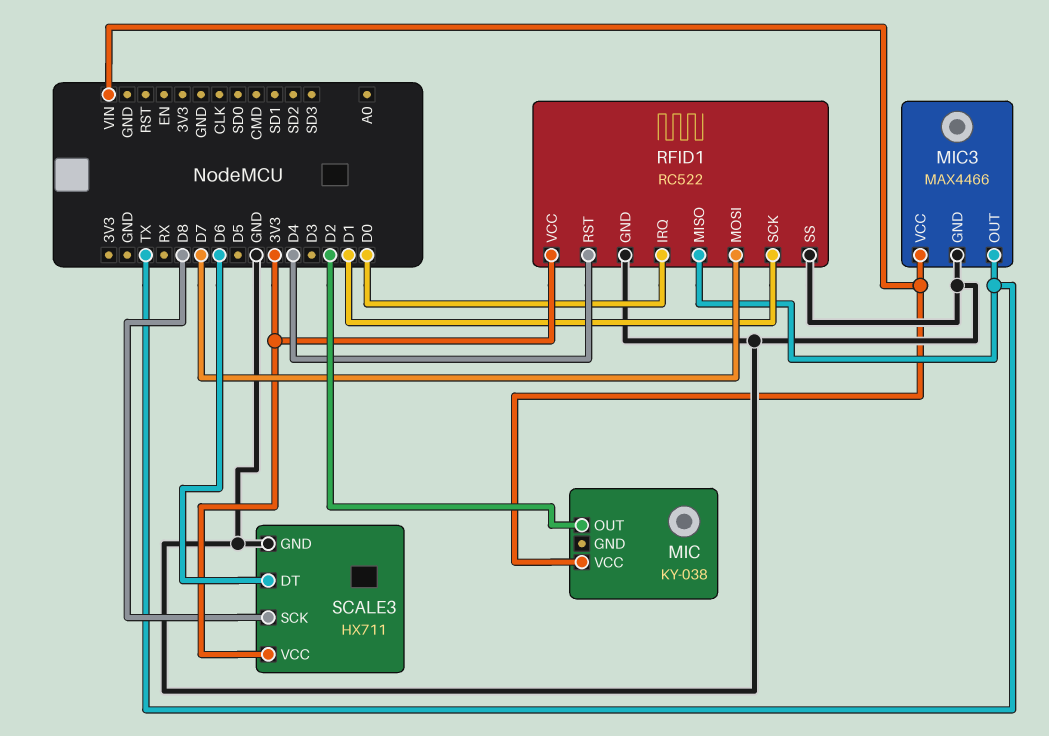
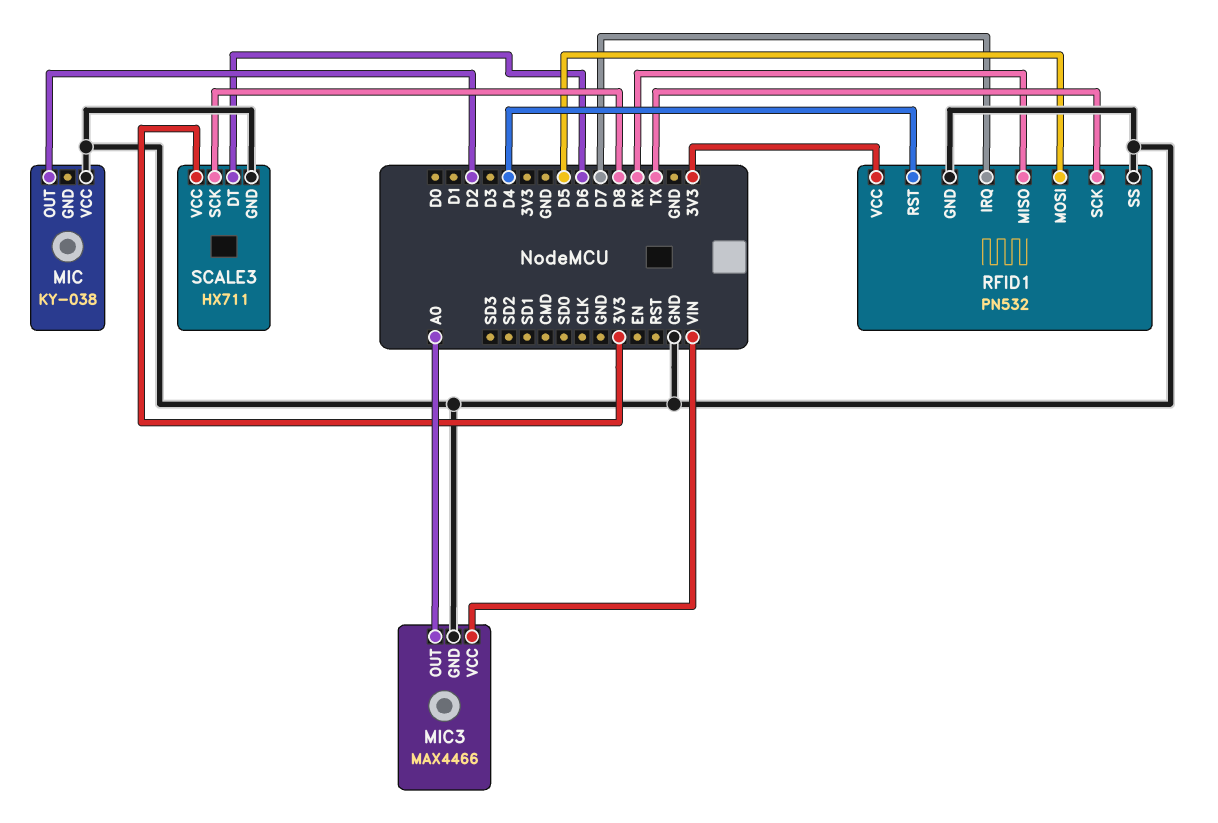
MIC pin VCC: VIN -> GND
MIC3 pin OUT: TX -> A0
RFID1: RC522 -> PN532
RFID1 pin IRQ: D0 -> D7
RFID1 pin MISO: TX -> RX
RFID1 pin MOSI: D7 -> D5
RFID1 pin SCK: D1 -> TX

